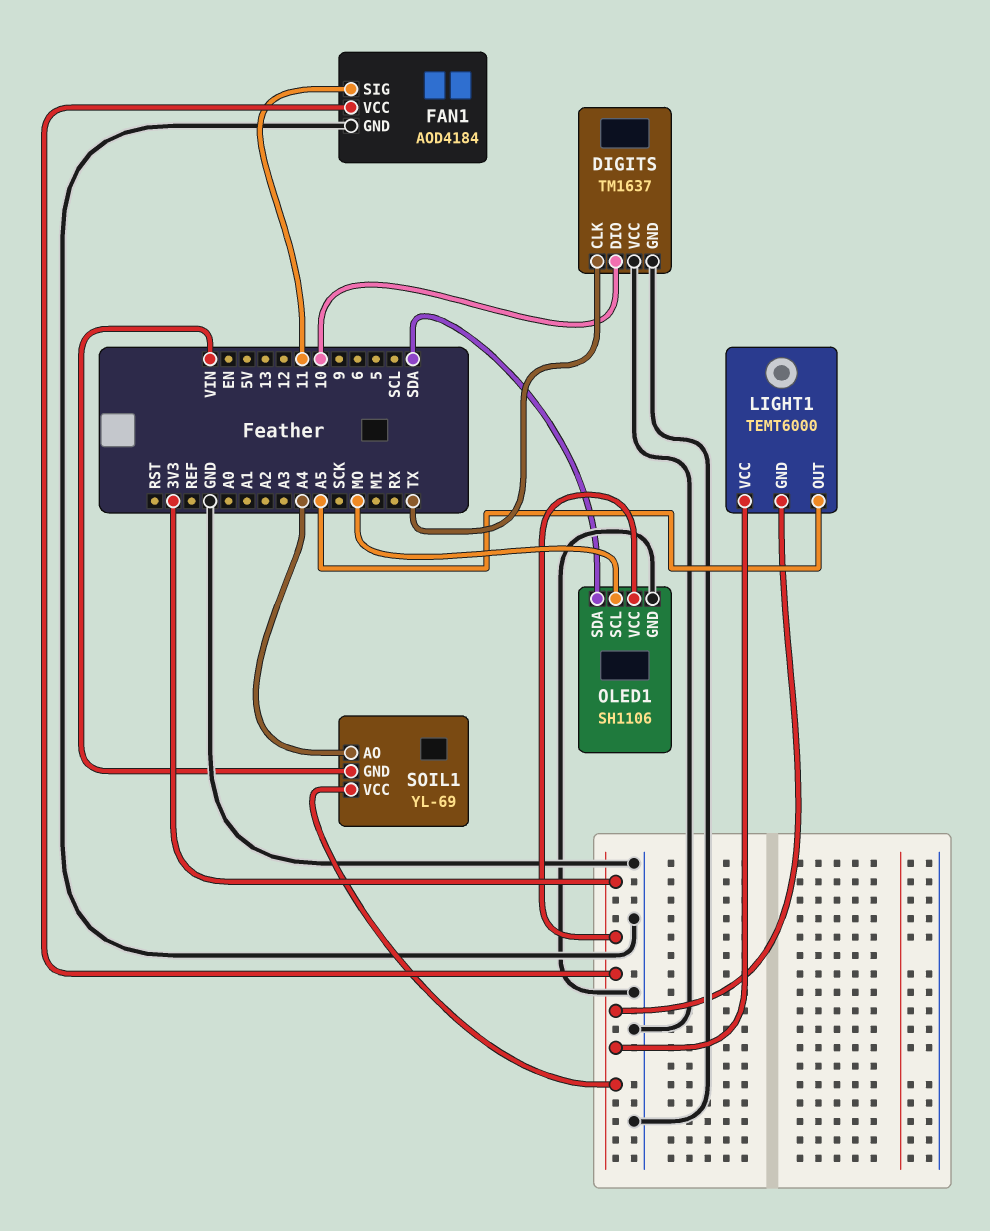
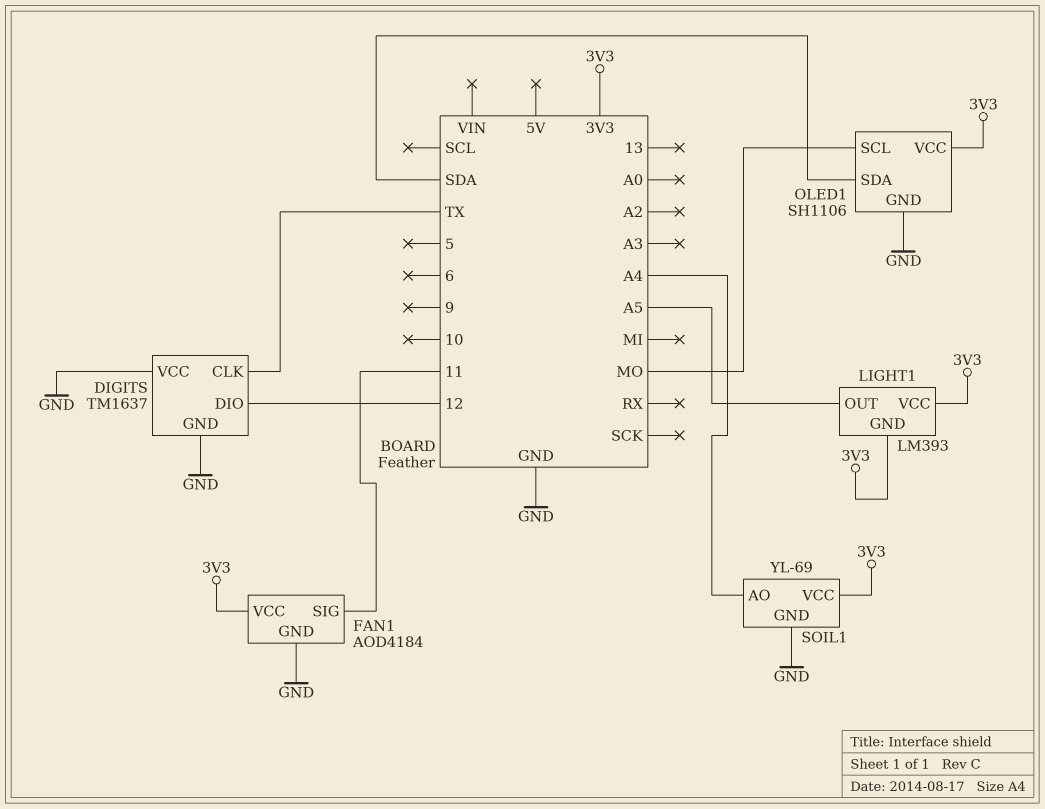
DIGITS pin DIO: 10 -> 12
LIGHT1: TEMT6000 -> LM393
SOIL1 pin GND: VIN -> GND

